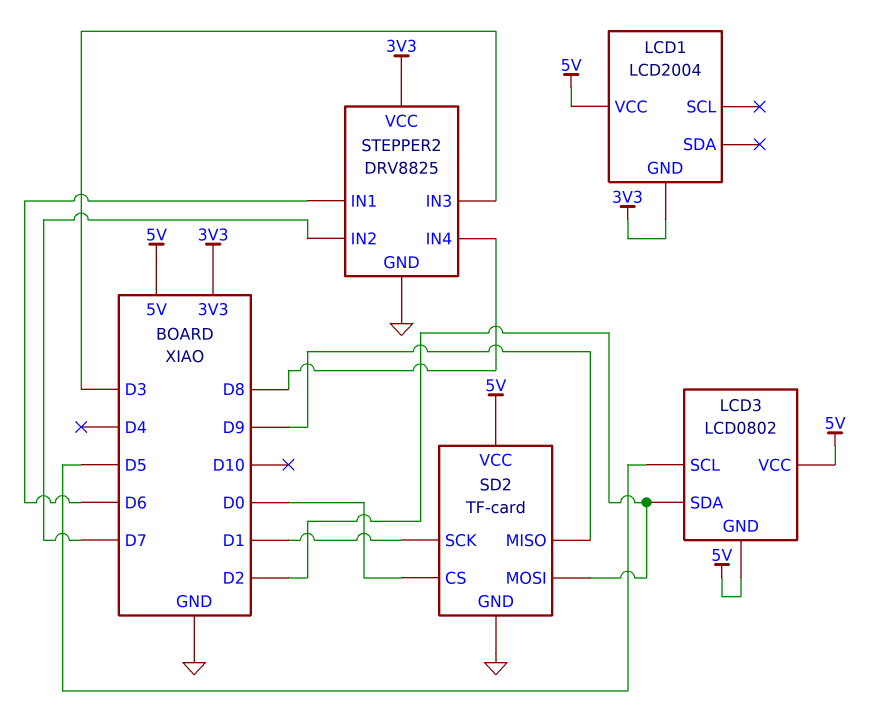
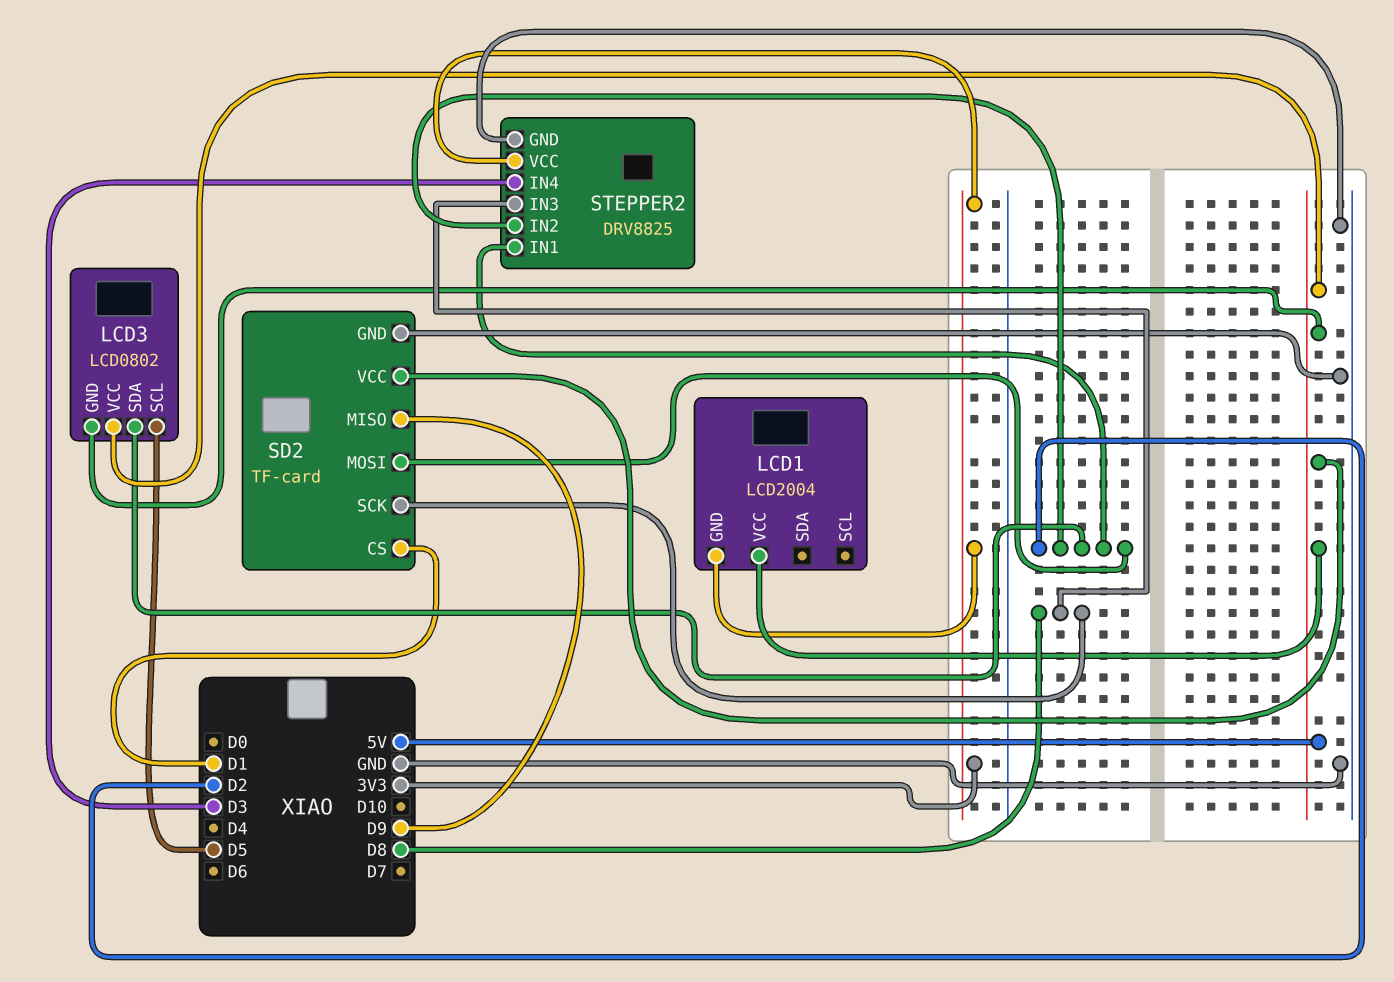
SD2 pin CS: D0 -> D1
SD2 pin SCK: D1 -> D8
STEPPER2 pin IN1: D6 -> D2
STEPPER2 pin IN2: D7 -> D2
STEPPER2 pin IN3: D3 -> D8
STEPPER2 pin IN4: D8 -> D3

